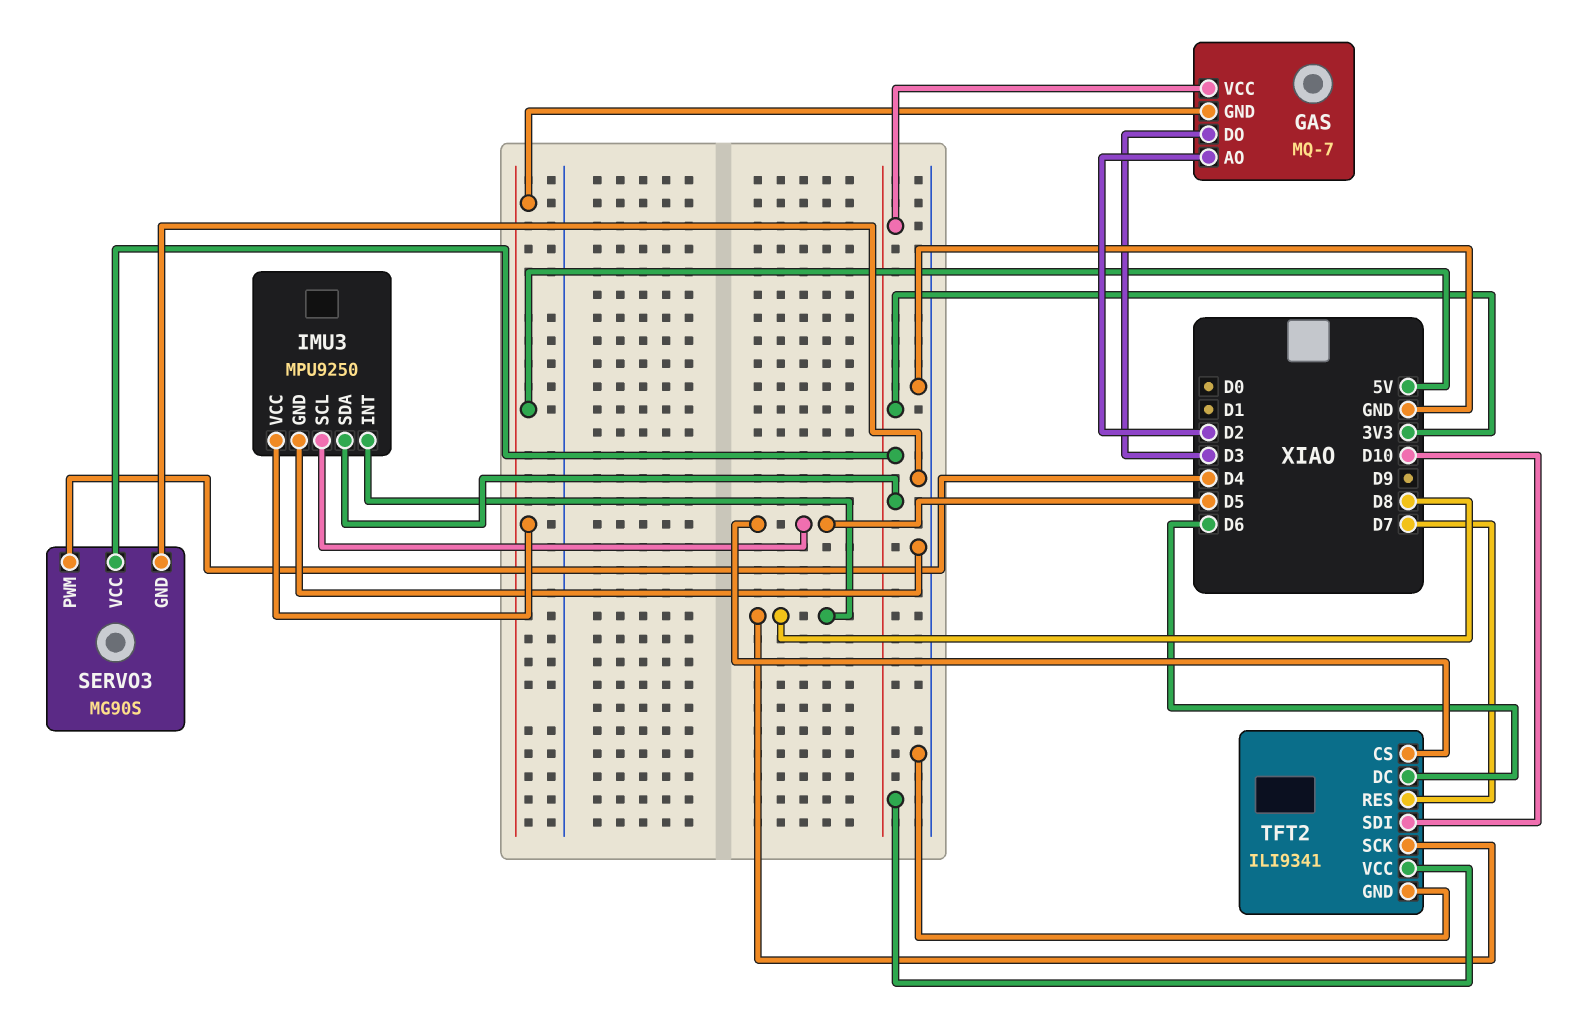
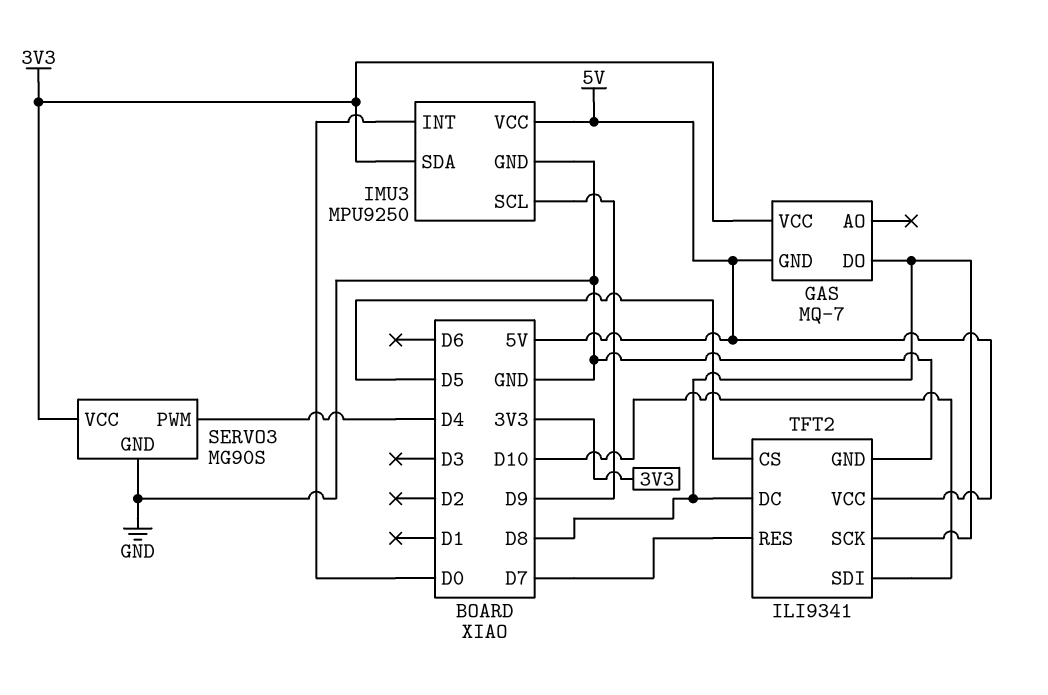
GAS pin AO: D2 -> none
GAS pin DO: D3 -> D8
IMU3 pin INT: D8 -> D0
IMU3 pin SCL: D5 -> D9
TFT2 pin DC: D6 -> D8
TFT2 pin VCC: 3V3 -> 5V

